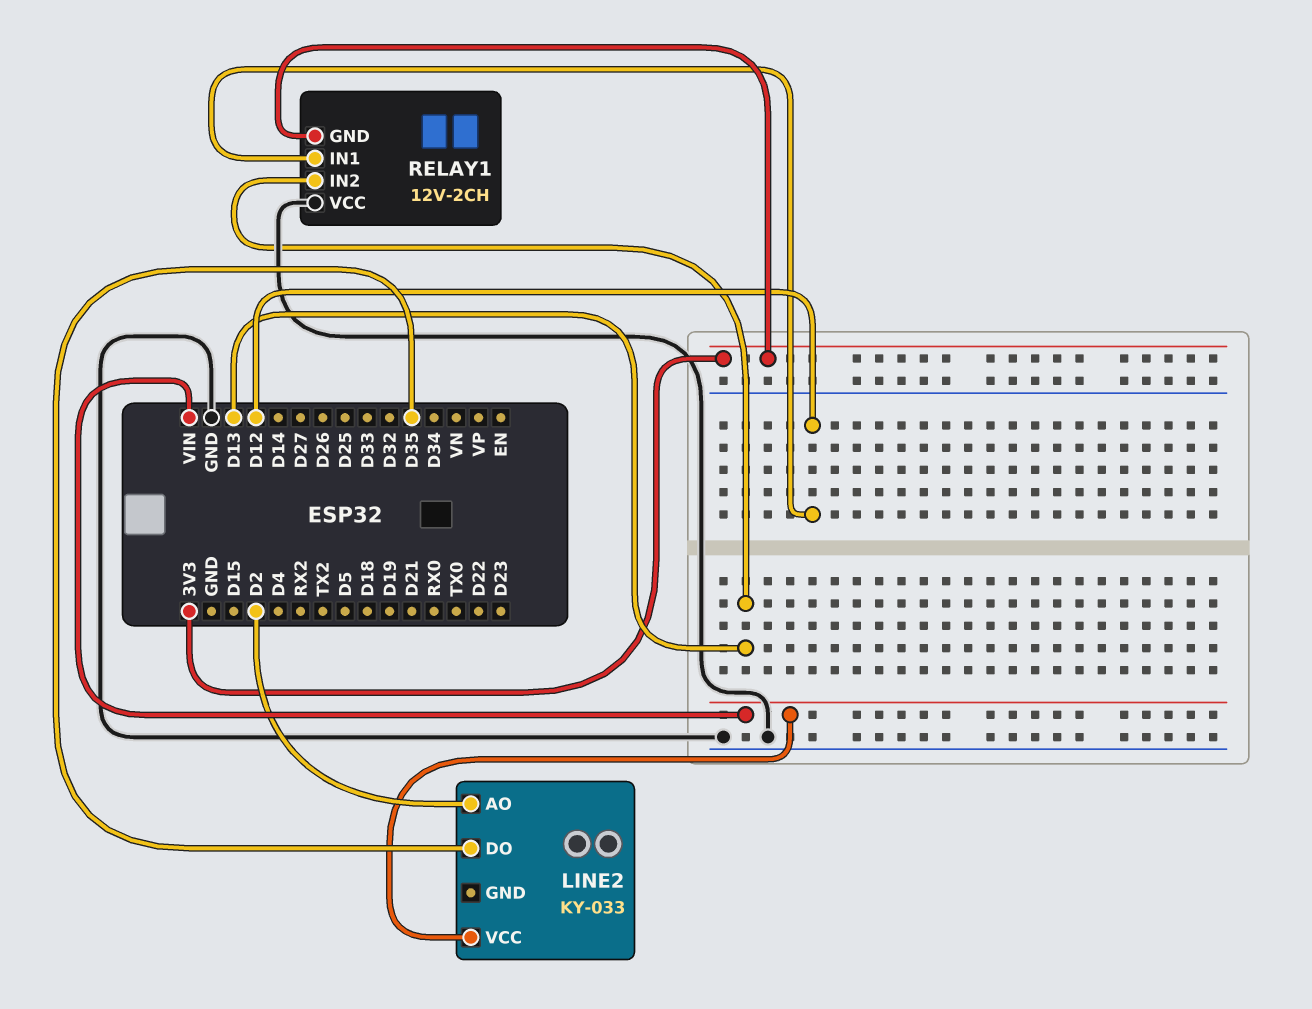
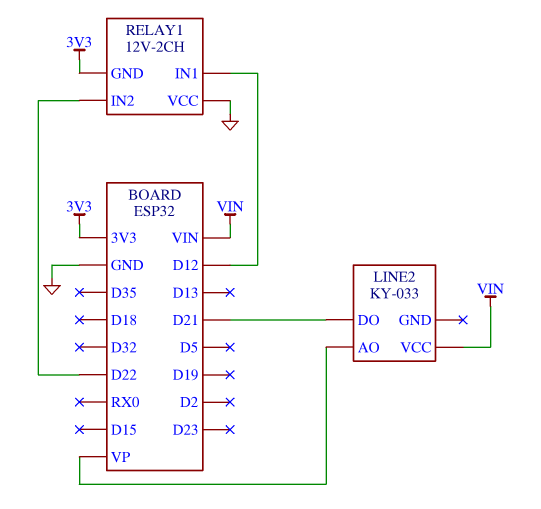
LINE2 pin AO: D2 -> VP
LINE2 pin DO: D35 -> D21
RELAY1 pin IN2: D13 -> D22

